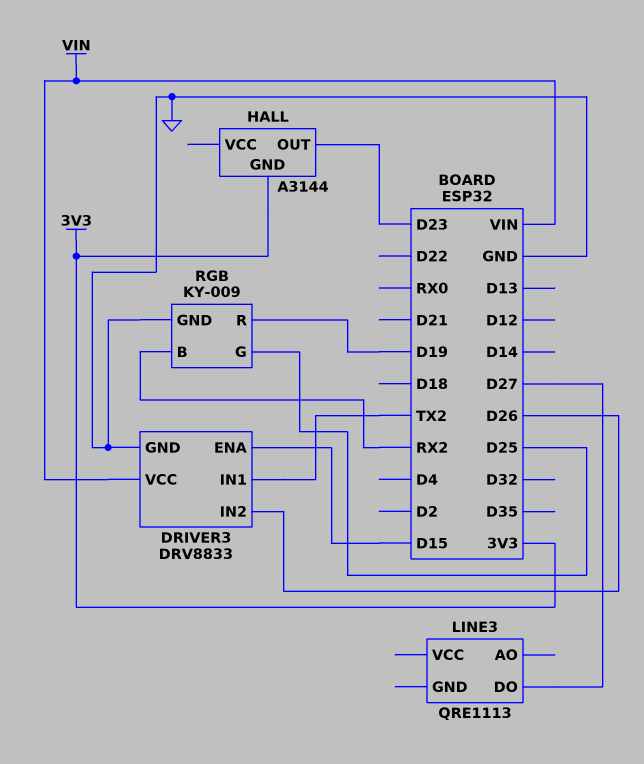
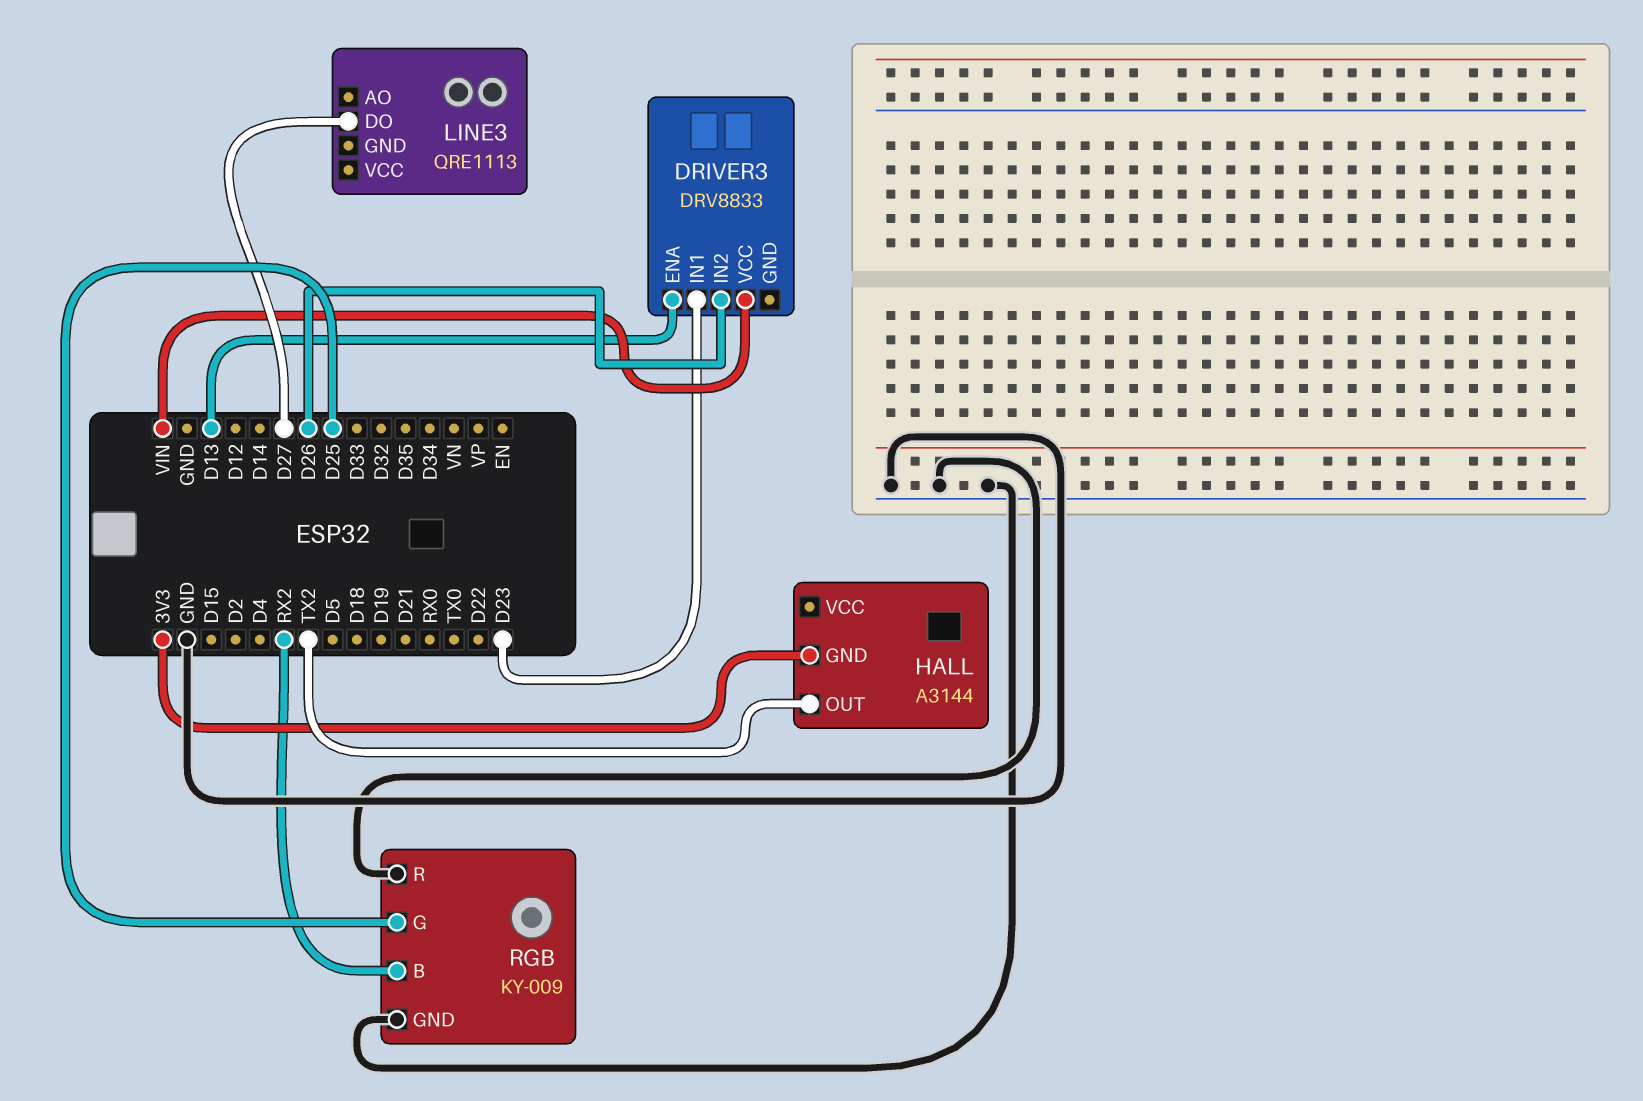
DRIVER3 pin ENA: D15 -> D13
DRIVER3 pin GND: GND -> none
DRIVER3 pin IN1: TX2 -> D23
HALL pin OUT: D23 -> TX2
RGB pin R: D19 -> GND

